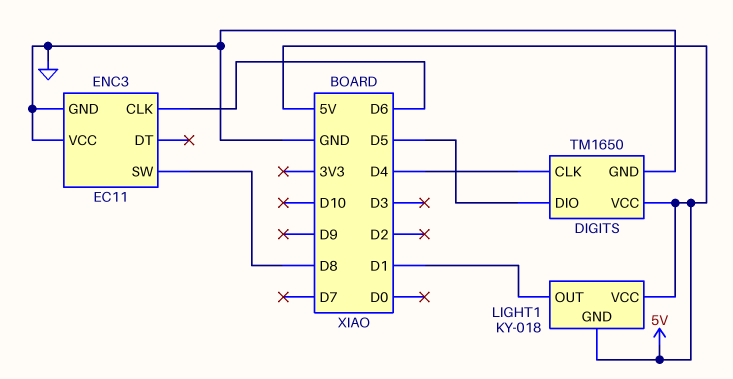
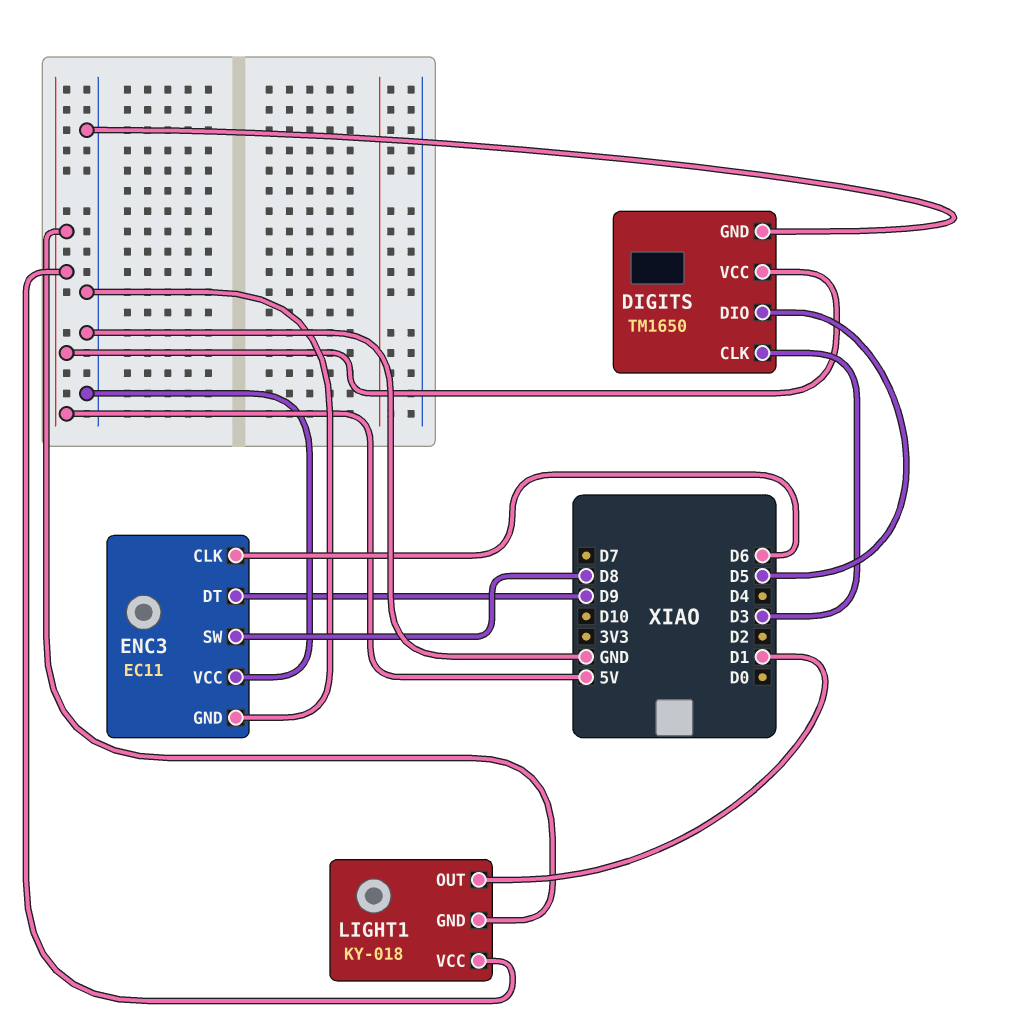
DIGITS pin CLK: D4 -> D3
ENC3 pin DT: none -> D9

